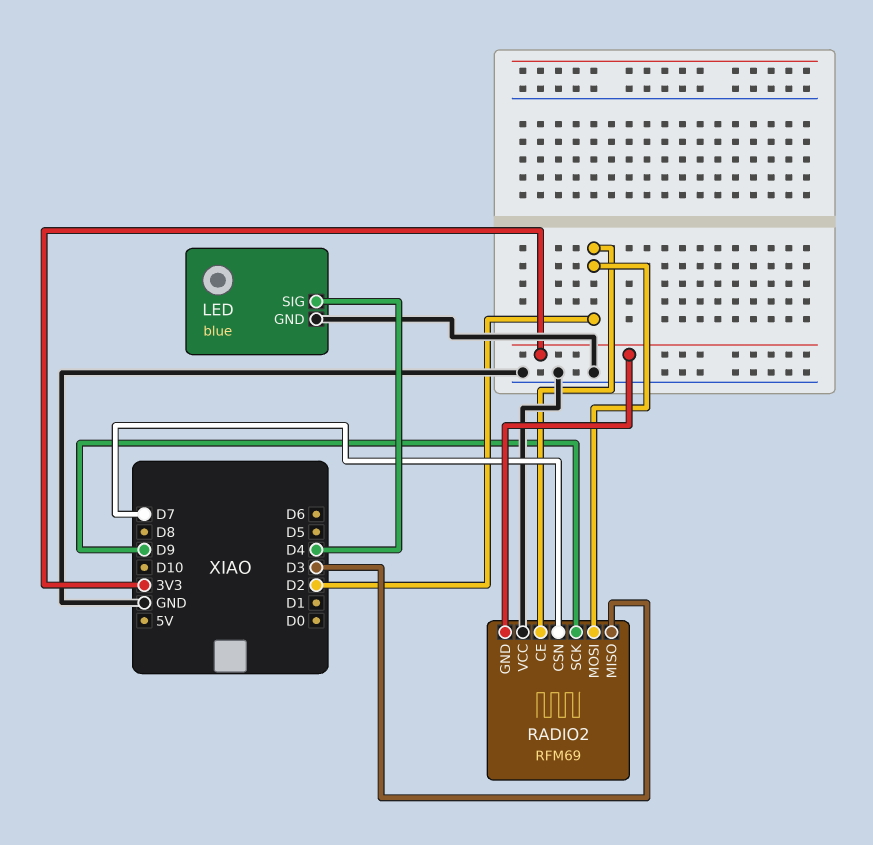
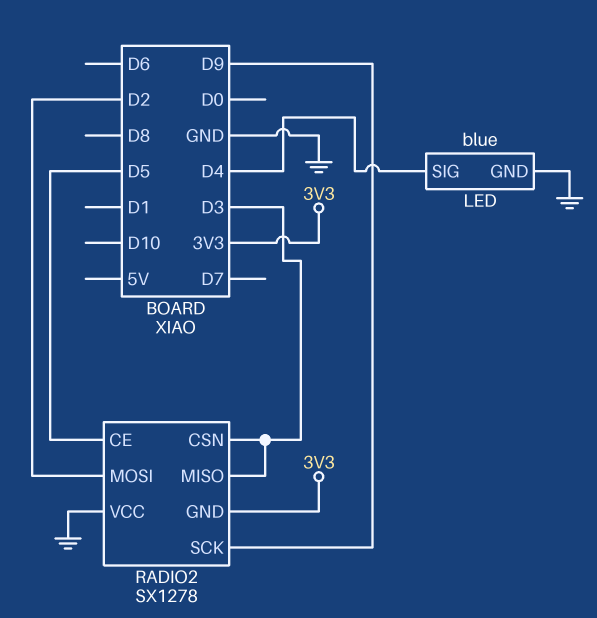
RADIO2: RFM69 -> SX1278
RADIO2 pin CE: D2 -> D5
RADIO2 pin CSN: D7 -> D3

